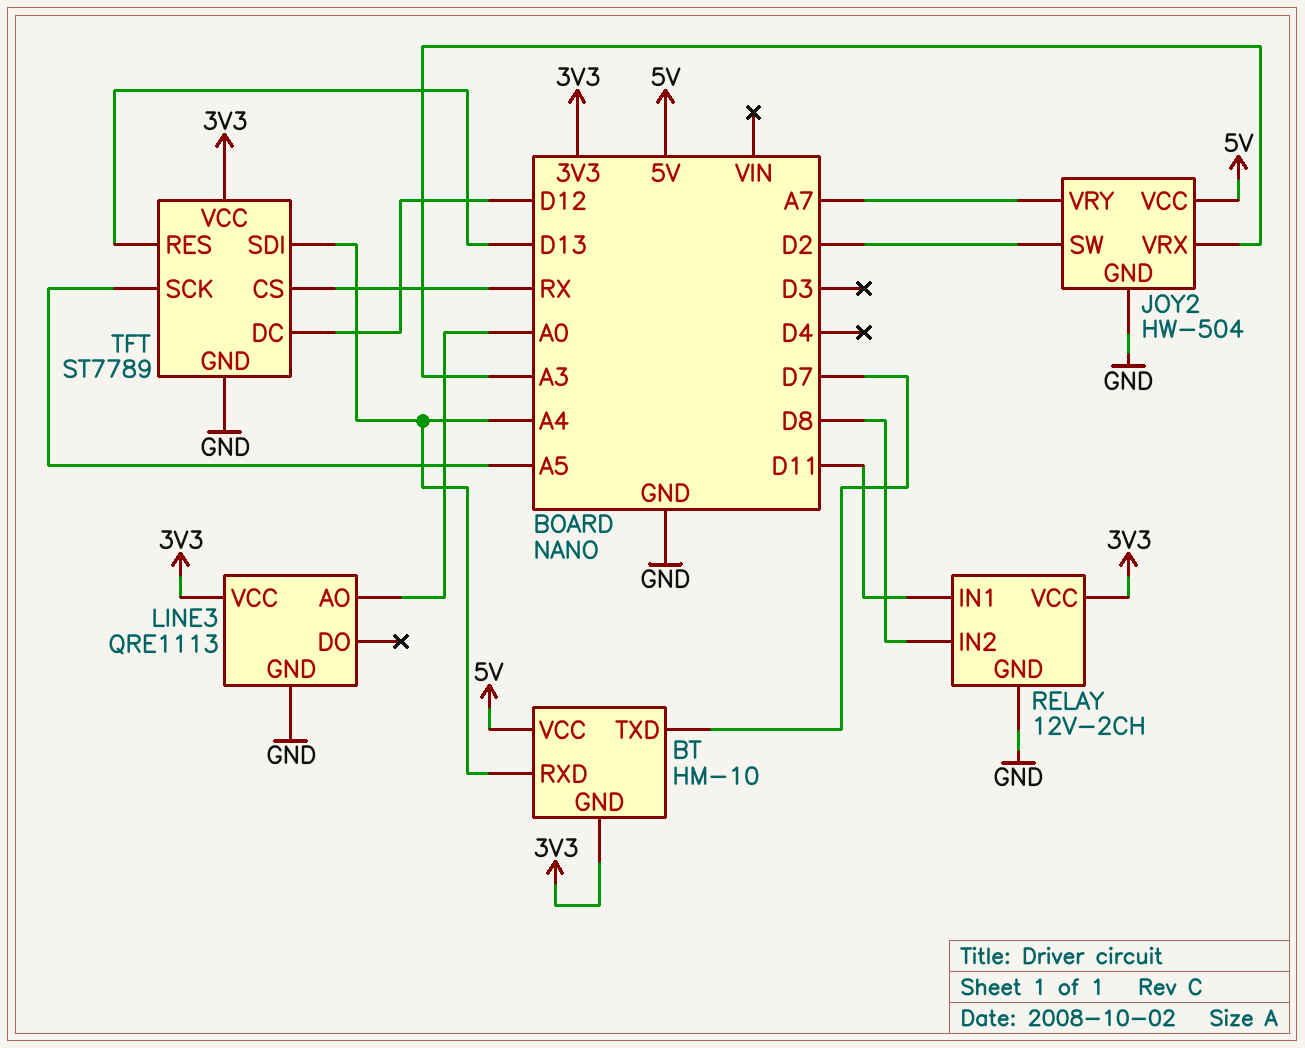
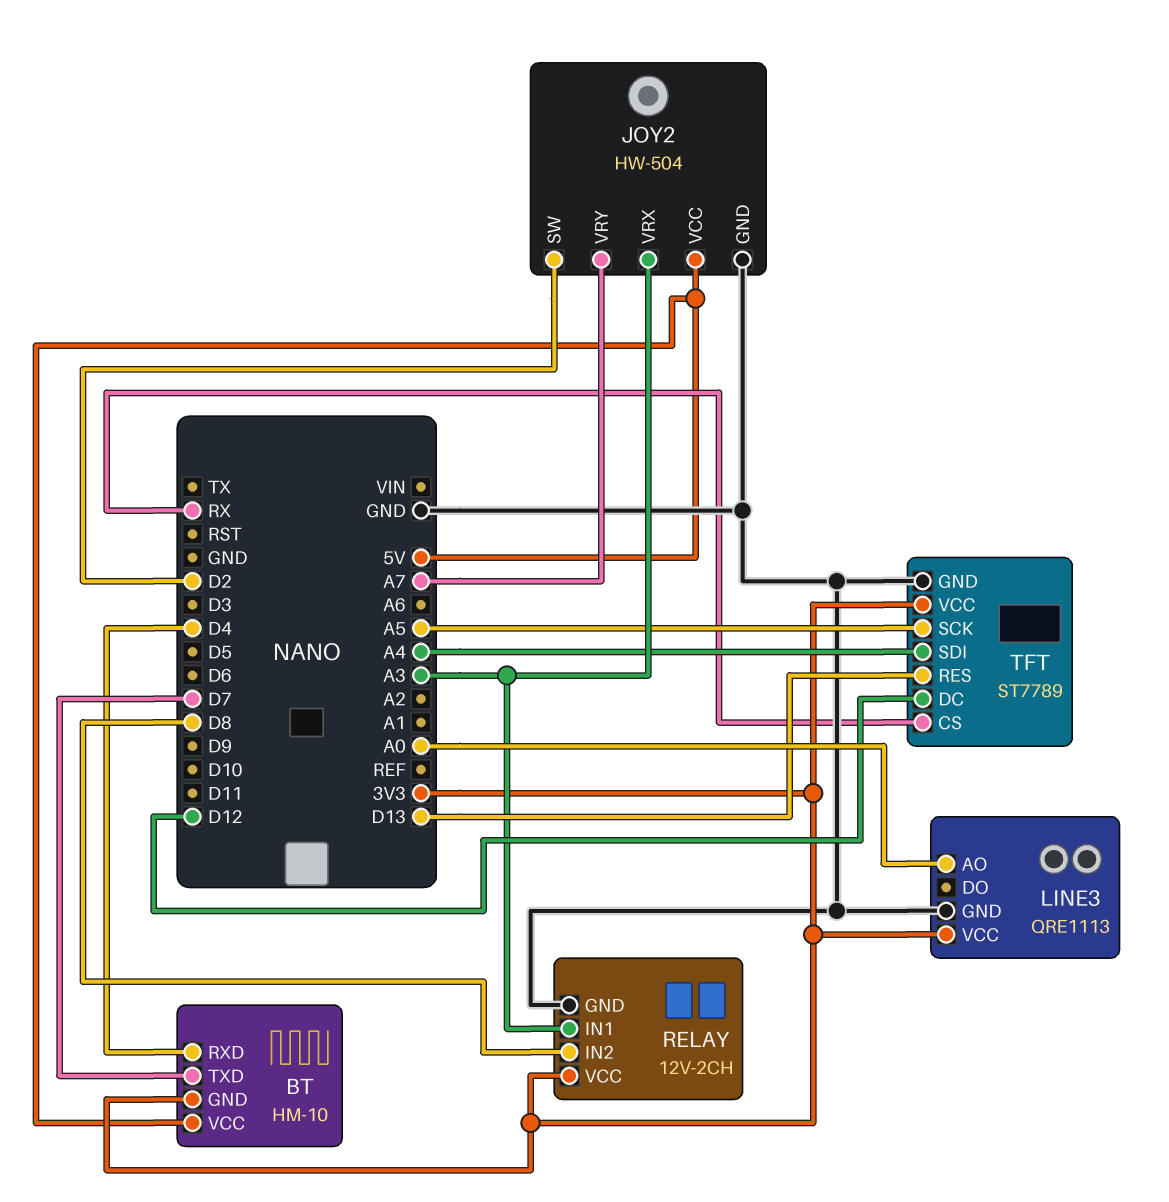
BT pin RXD: A4 -> D4
RELAY pin IN1: D11 -> A3

